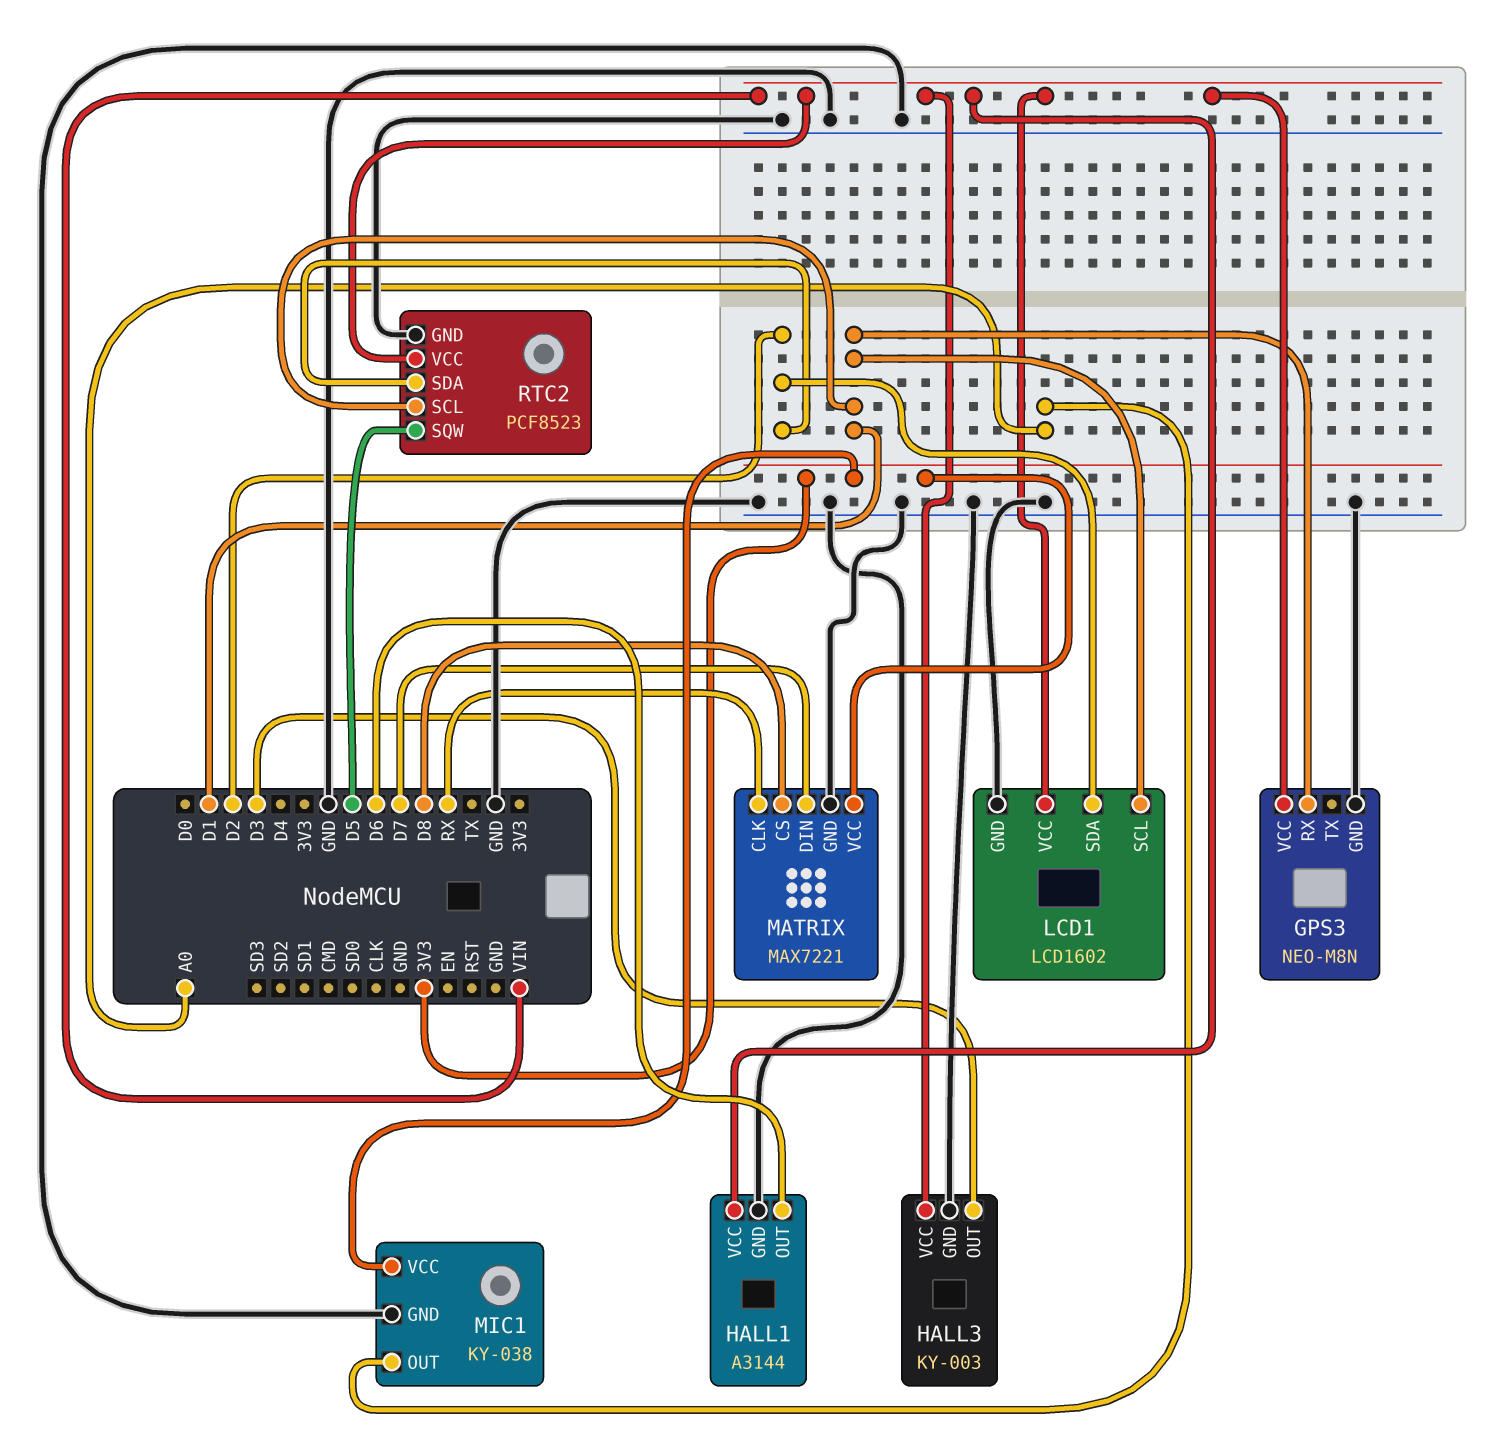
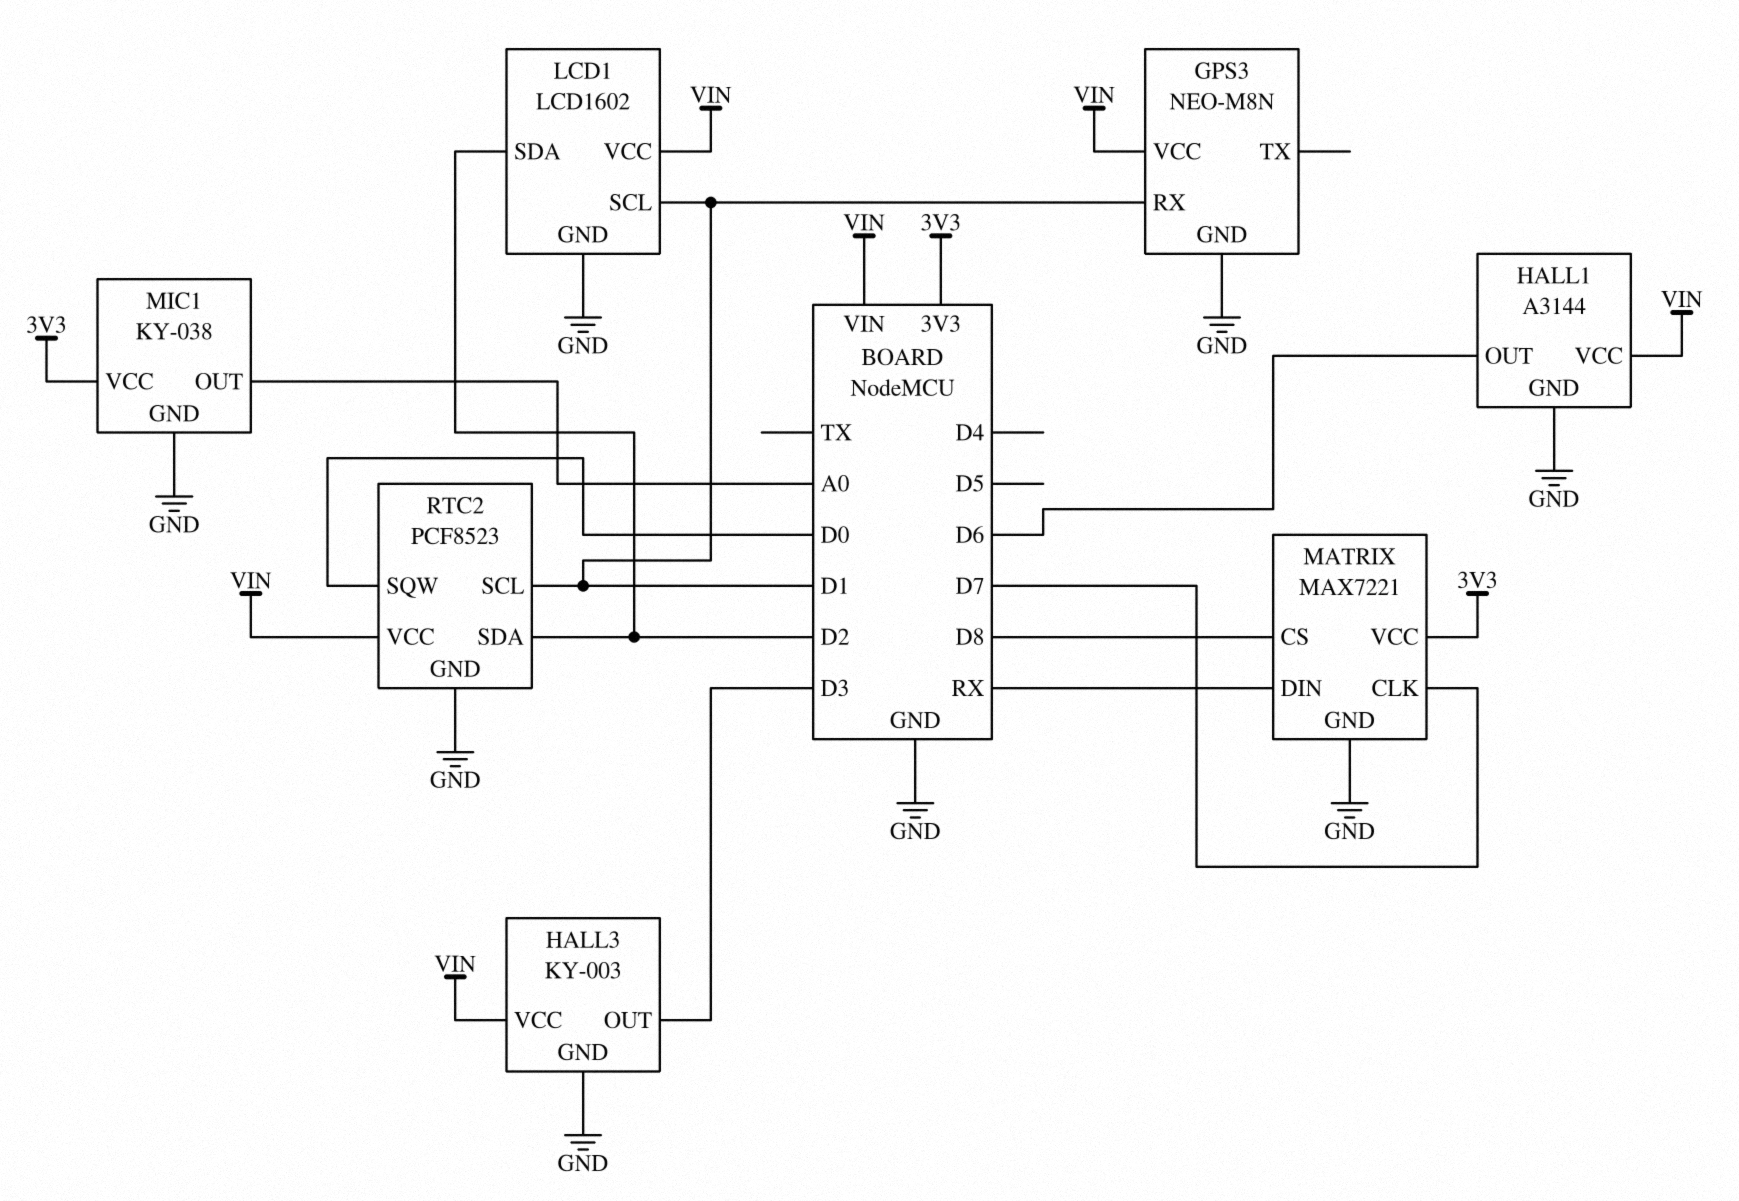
MATRIX pin CLK: RX -> D7
MATRIX pin DIN: D7 -> RX
RTC2 pin SQW: D5 -> D0

